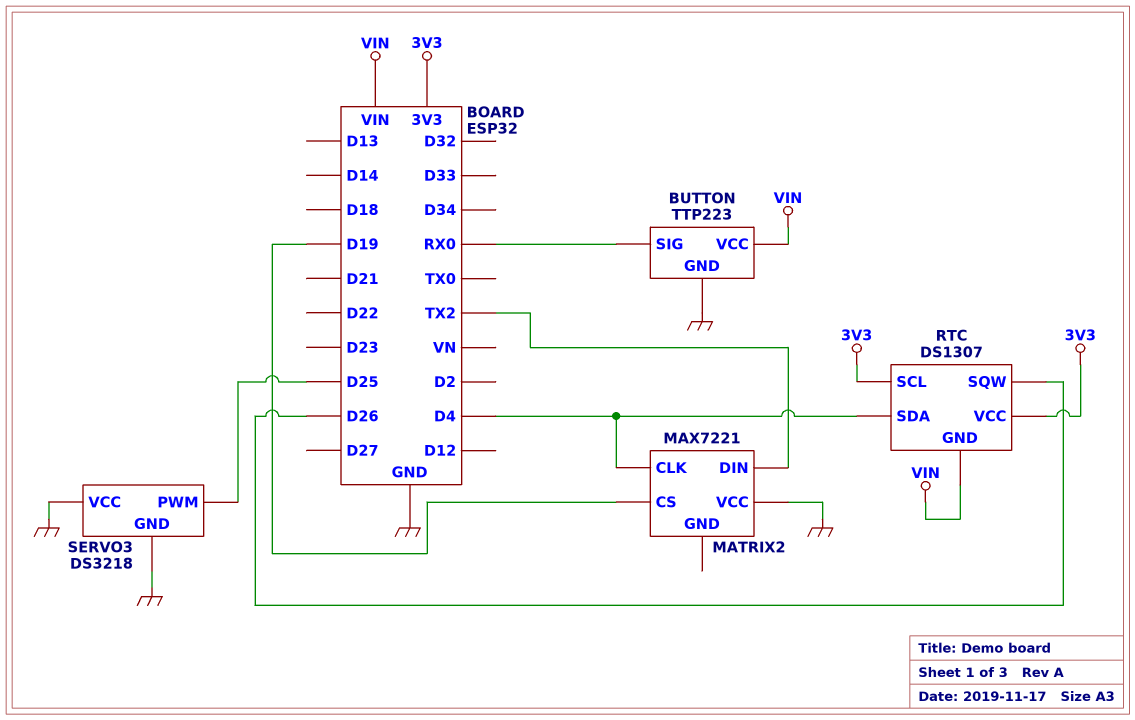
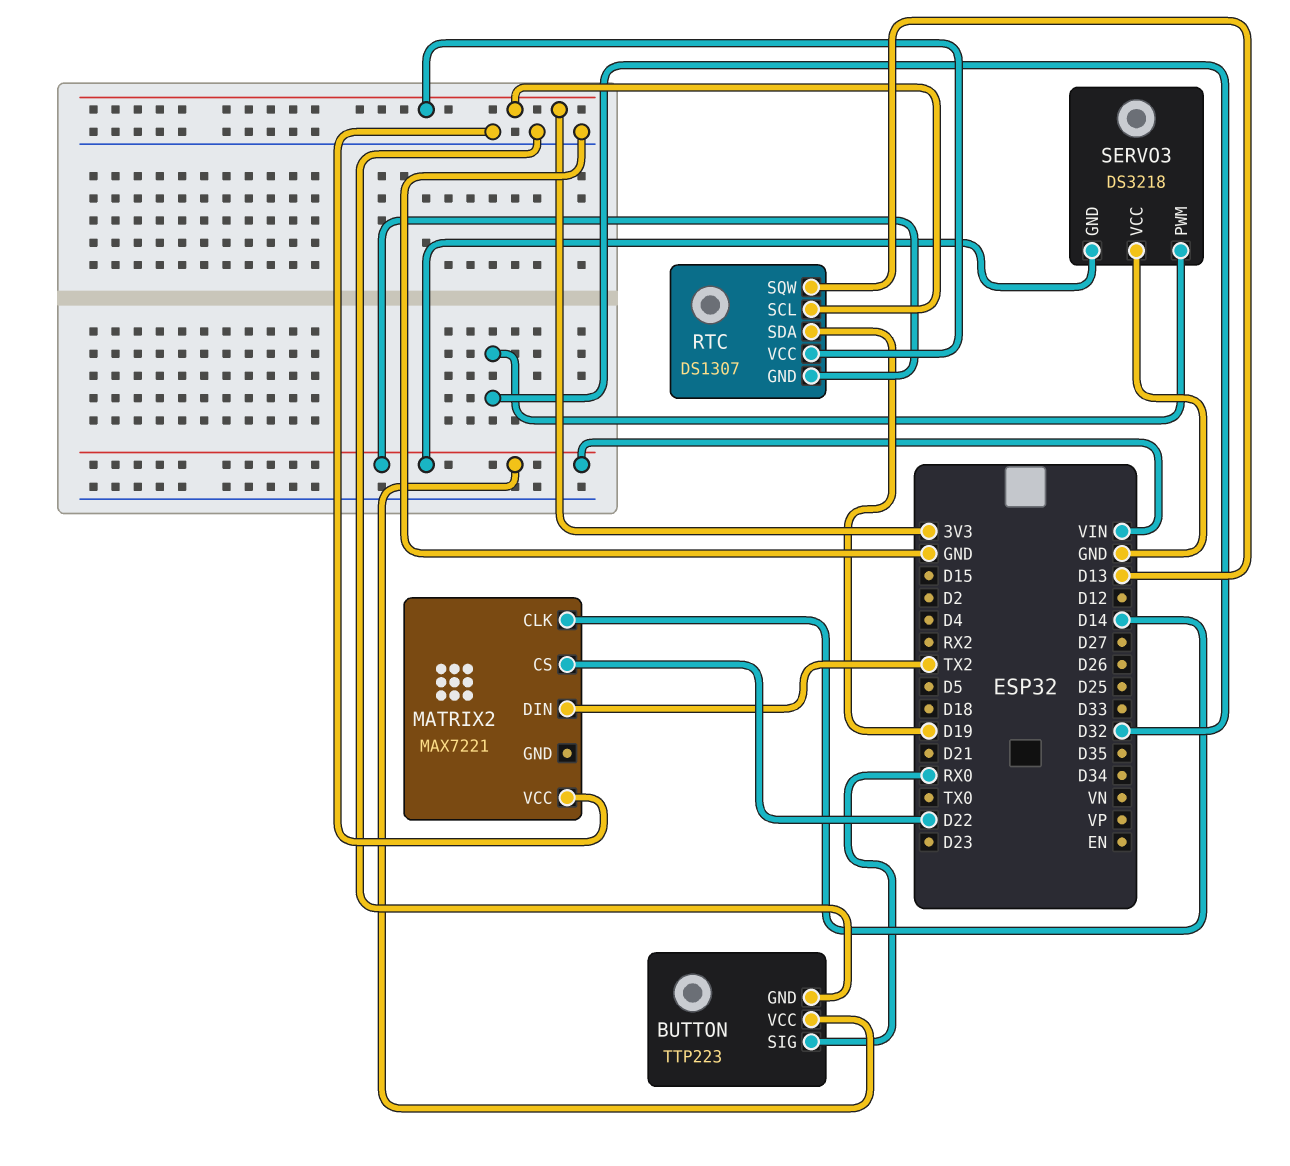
MATRIX2 pin CLK: D4 -> D14
MATRIX2 pin CS: D19 -> D22
RTC pin SDA: D4 -> D19
RTC pin SQW: D26 -> D13
SERVO3 pin GND: GND -> VIN
SERVO3 pin PWM: D25 -> D32

